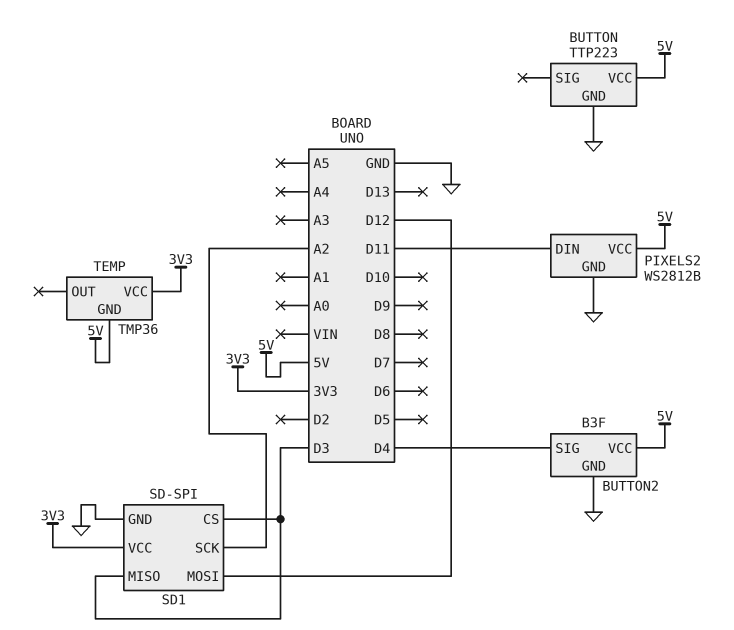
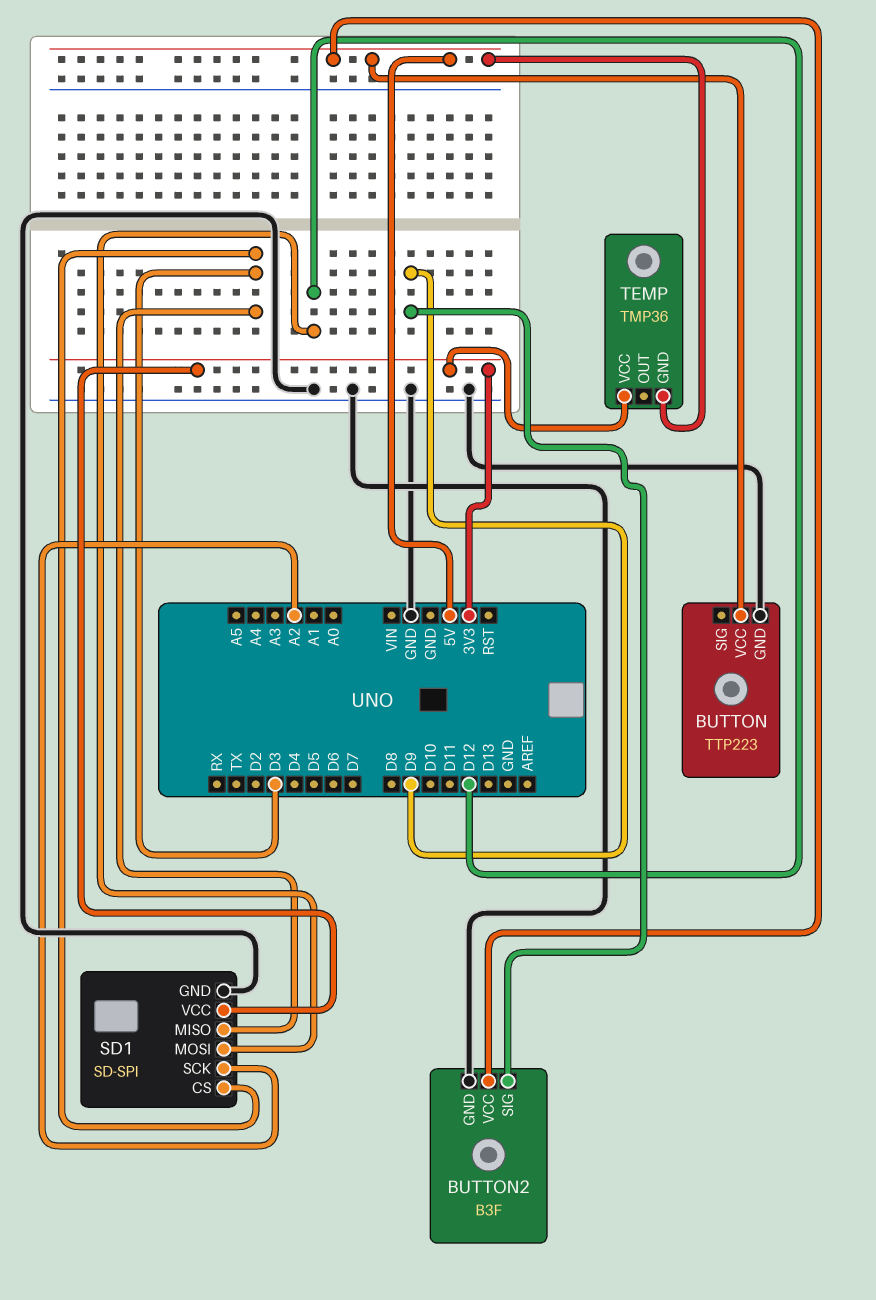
BUTTON2 pin SIG: D4 -> D9
PIXELS2: WS2812B -> none
PIXELS2 pin DIN: D11 -> none
PIXELS2 pin GND: GND -> none
PIXELS2 pin VCC: 5V -> none

